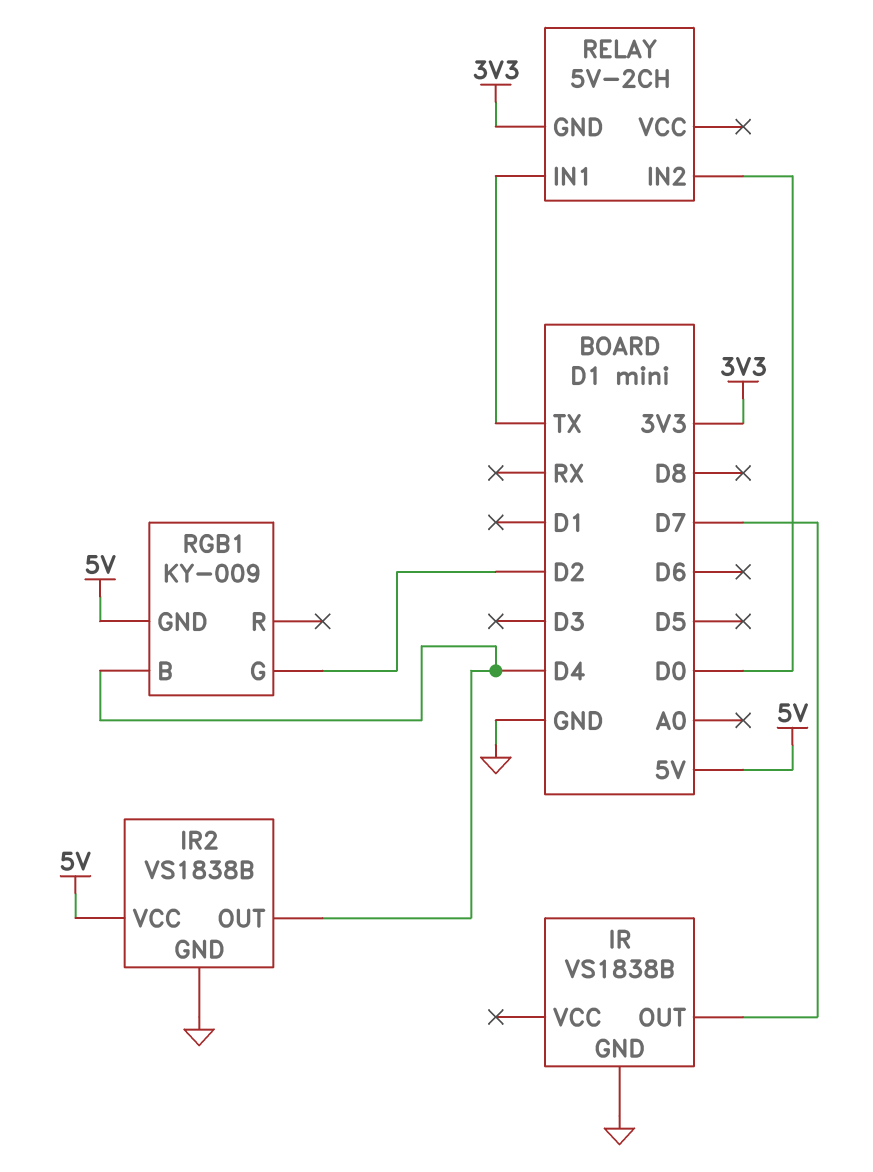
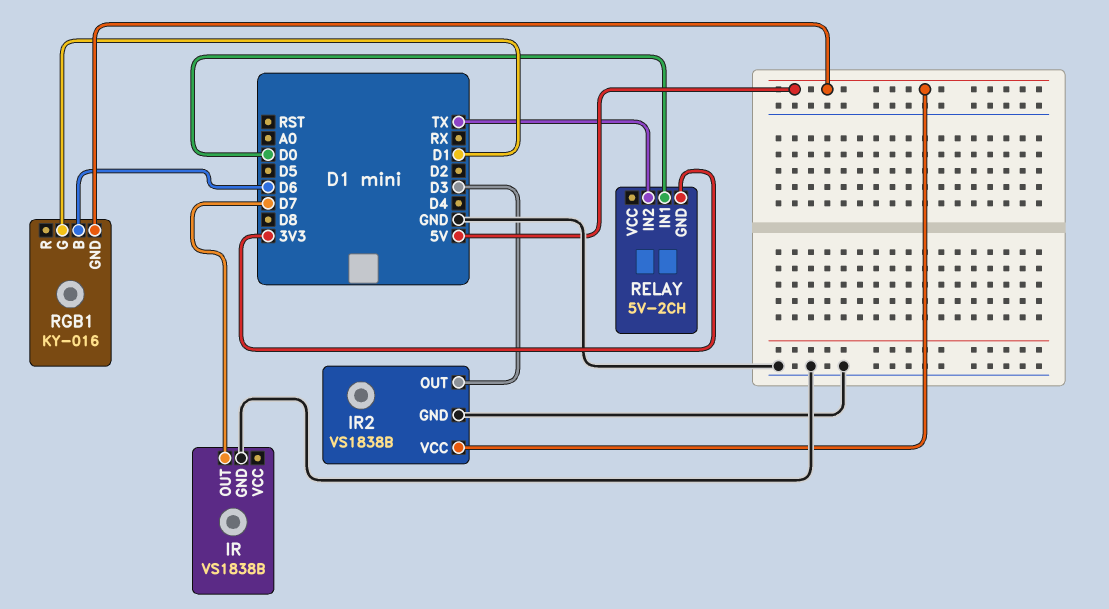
IR2 pin OUT: D4 -> D3
RELAY pin IN1: TX -> D0
RELAY pin IN2: D0 -> TX
RGB1: KY-009 -> KY-016
RGB1 pin B: D4 -> D6
RGB1 pin G: D2 -> D1

